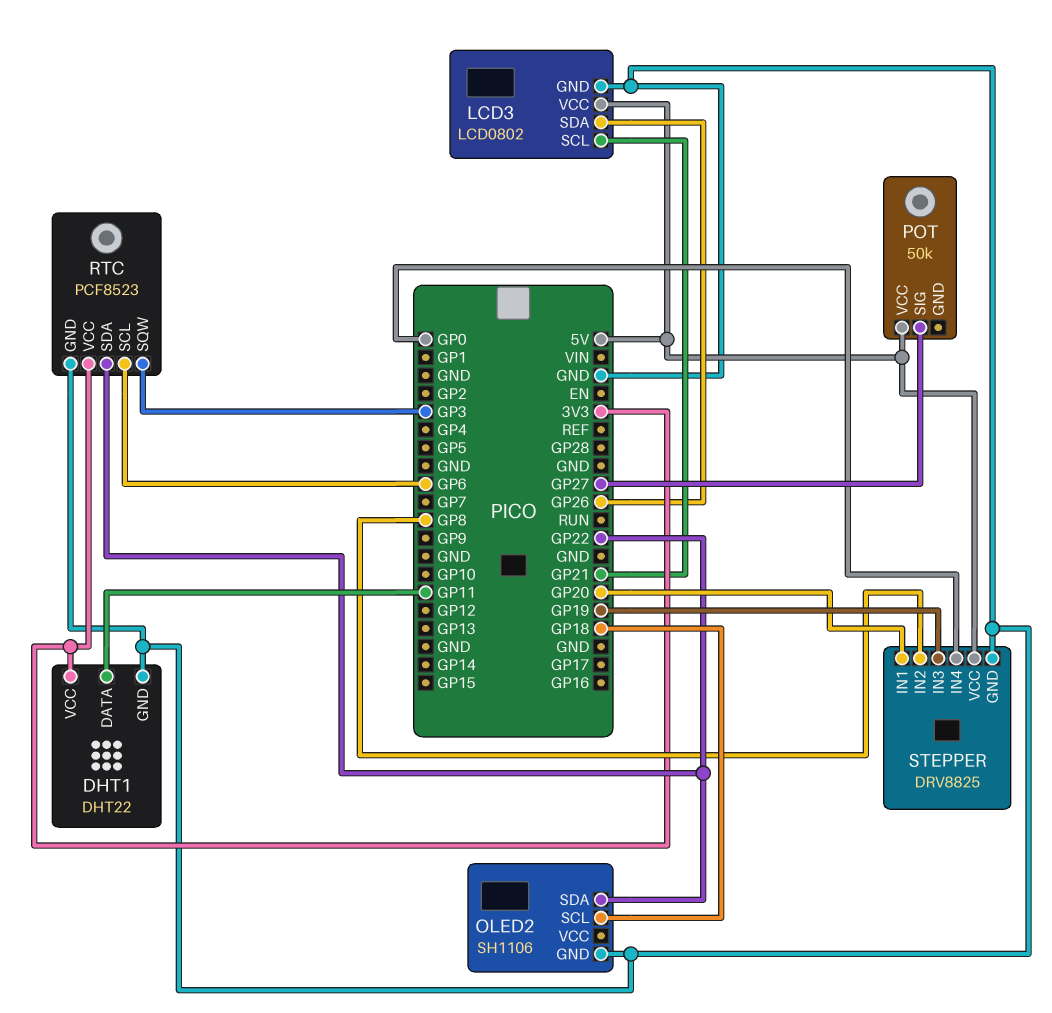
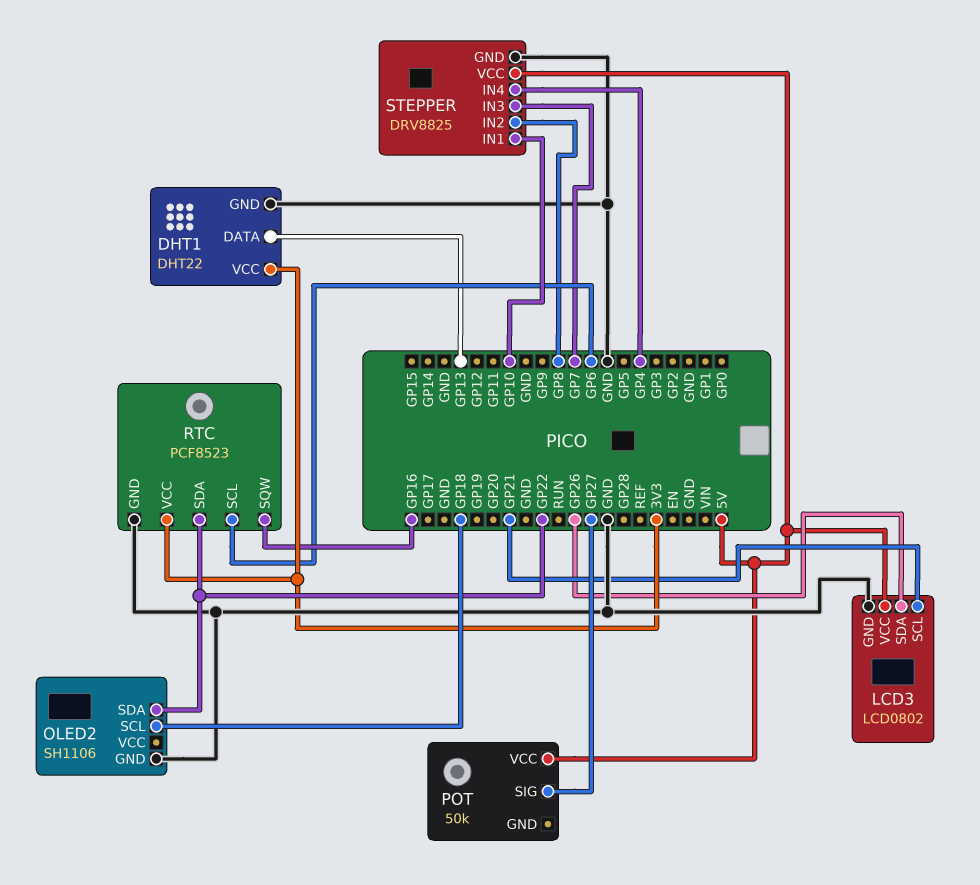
DHT1 pin DATA: GP11 -> GP13
RTC pin SQW: GP3 -> GP16
STEPPER pin IN1: GP20 -> GP10
STEPPER pin IN3: GP19 -> GP7
STEPPER pin IN4: GP0 -> GP4

